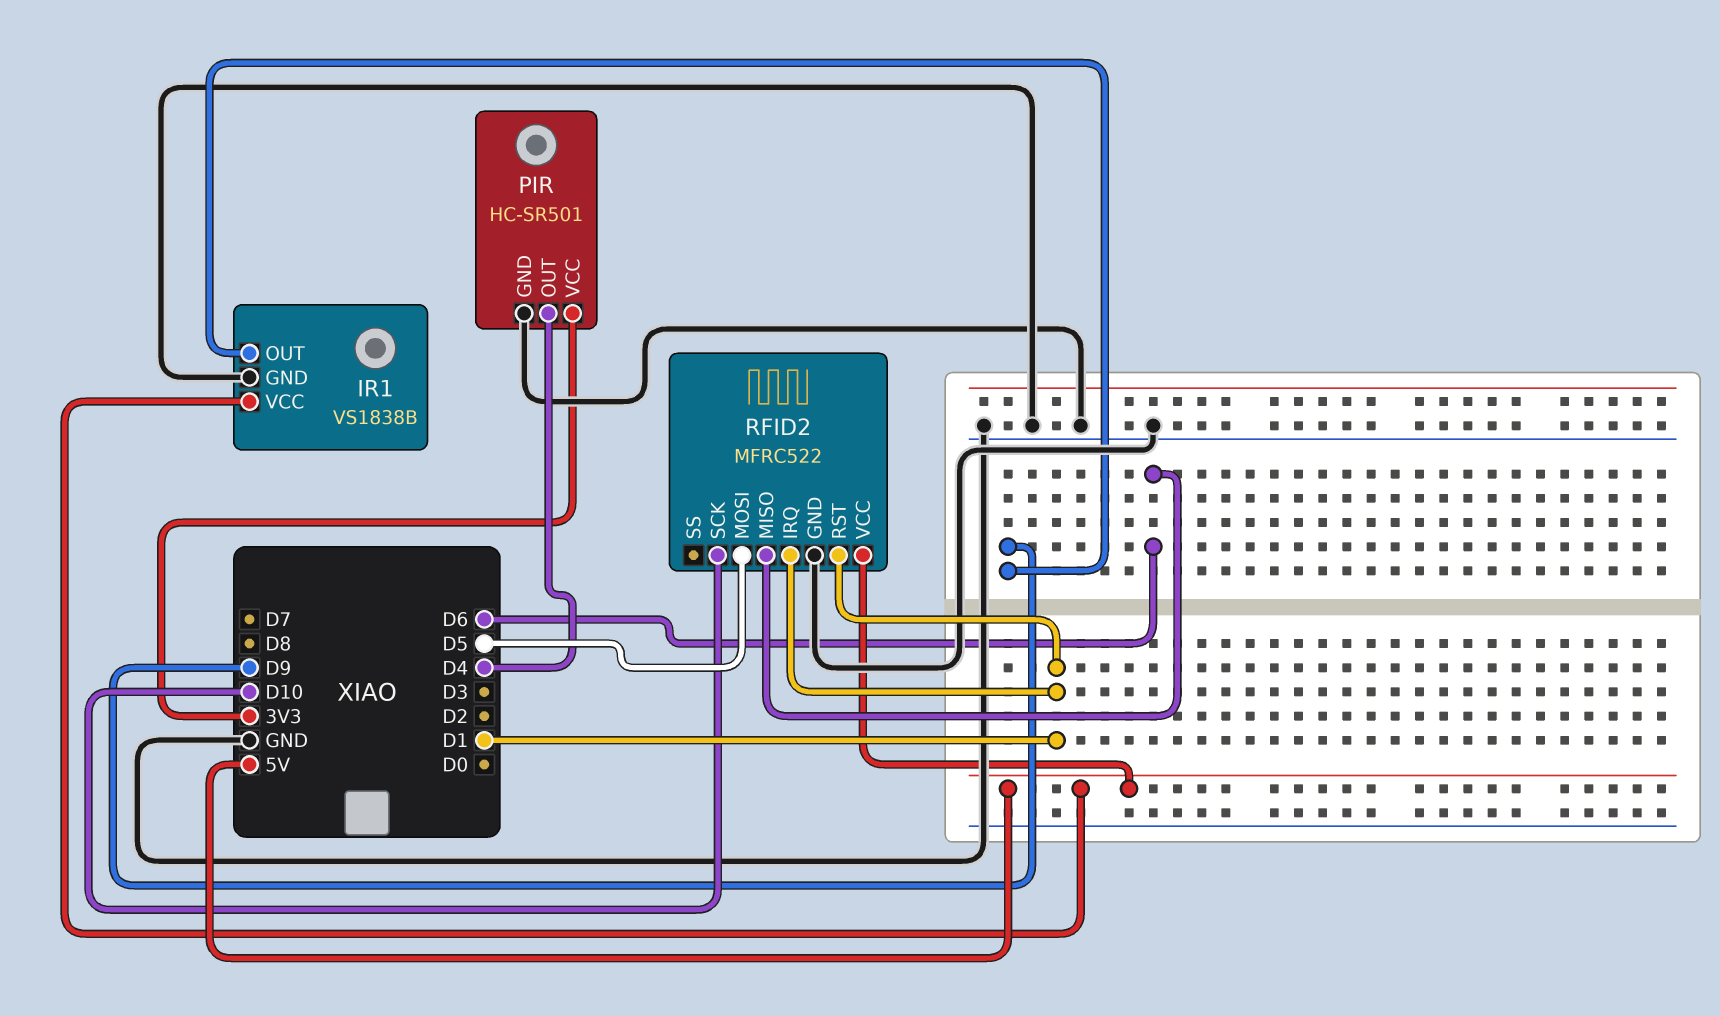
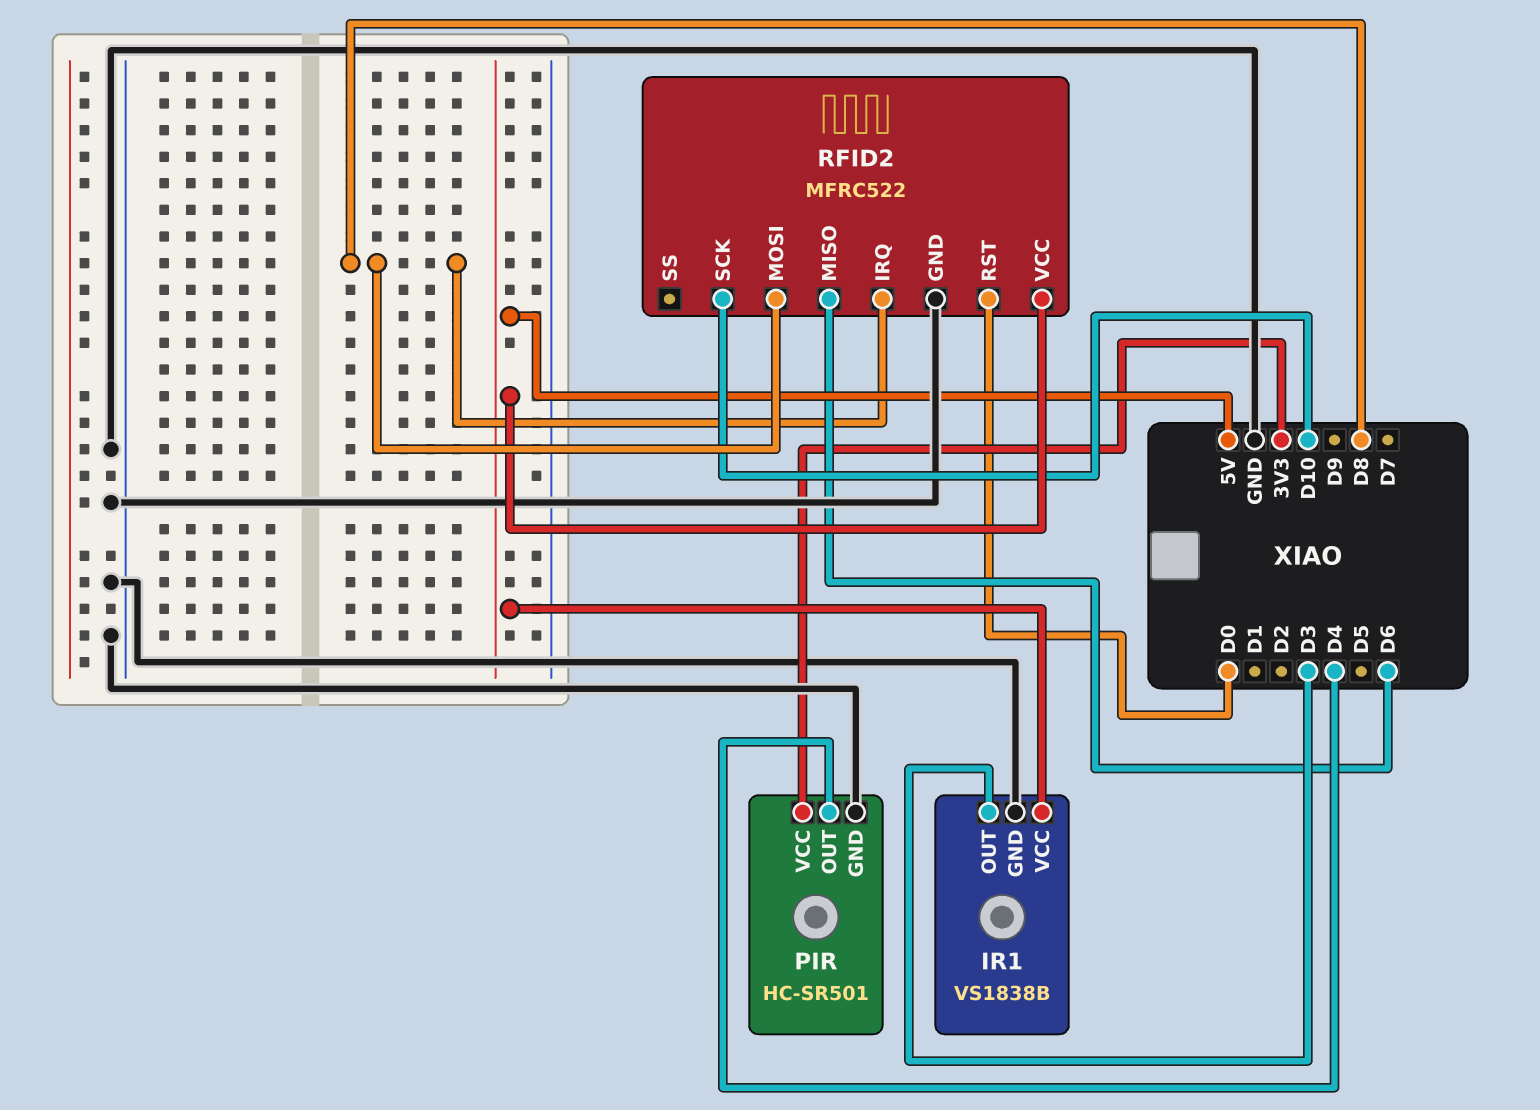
IR1 pin OUT: D9 -> D3
RFID2 pin IRQ: D1 -> D8
RFID2 pin MOSI: D5 -> D8
RFID2 pin RST: D1 -> D0

